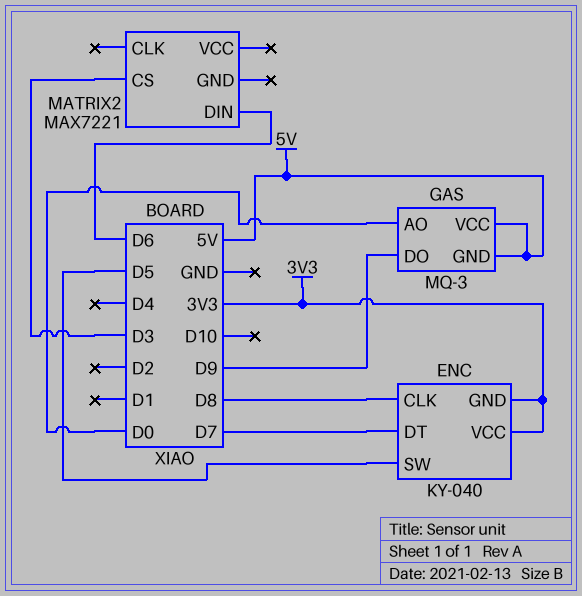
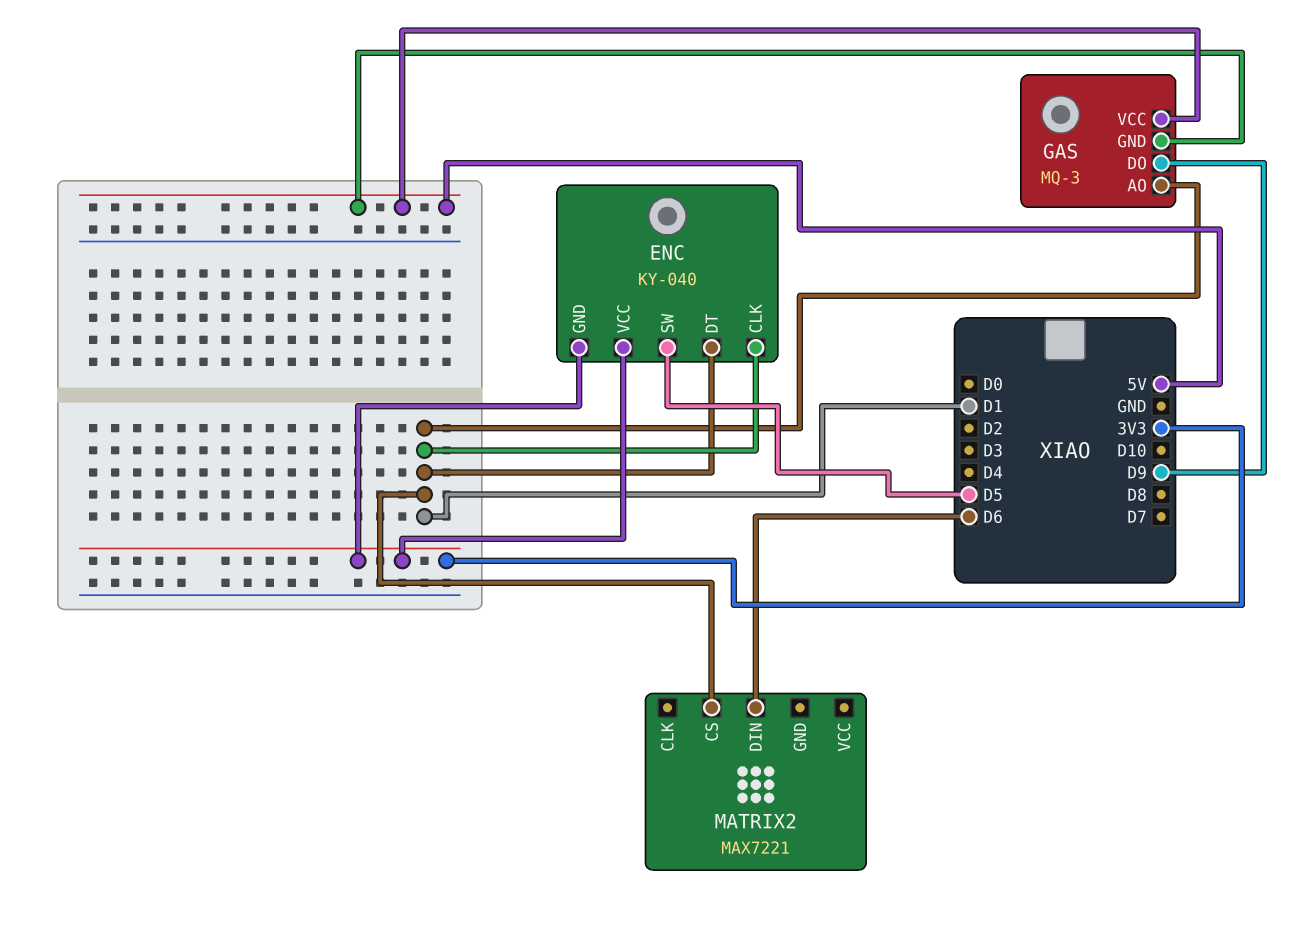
ENC pin CLK: D8 -> D1
ENC pin DT: D7 -> D1
GAS pin AO: D0 -> D1
MATRIX2 pin CS: D3 -> D1

